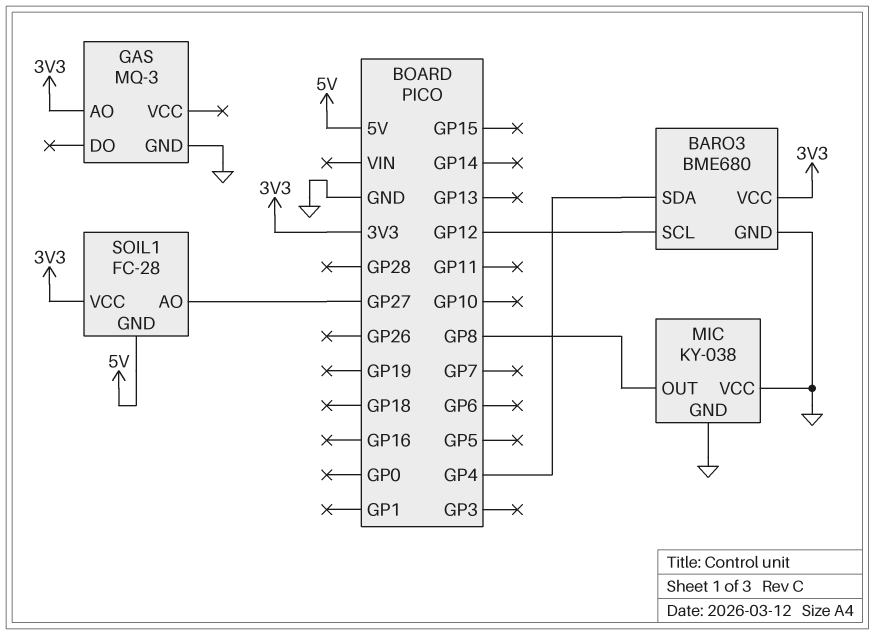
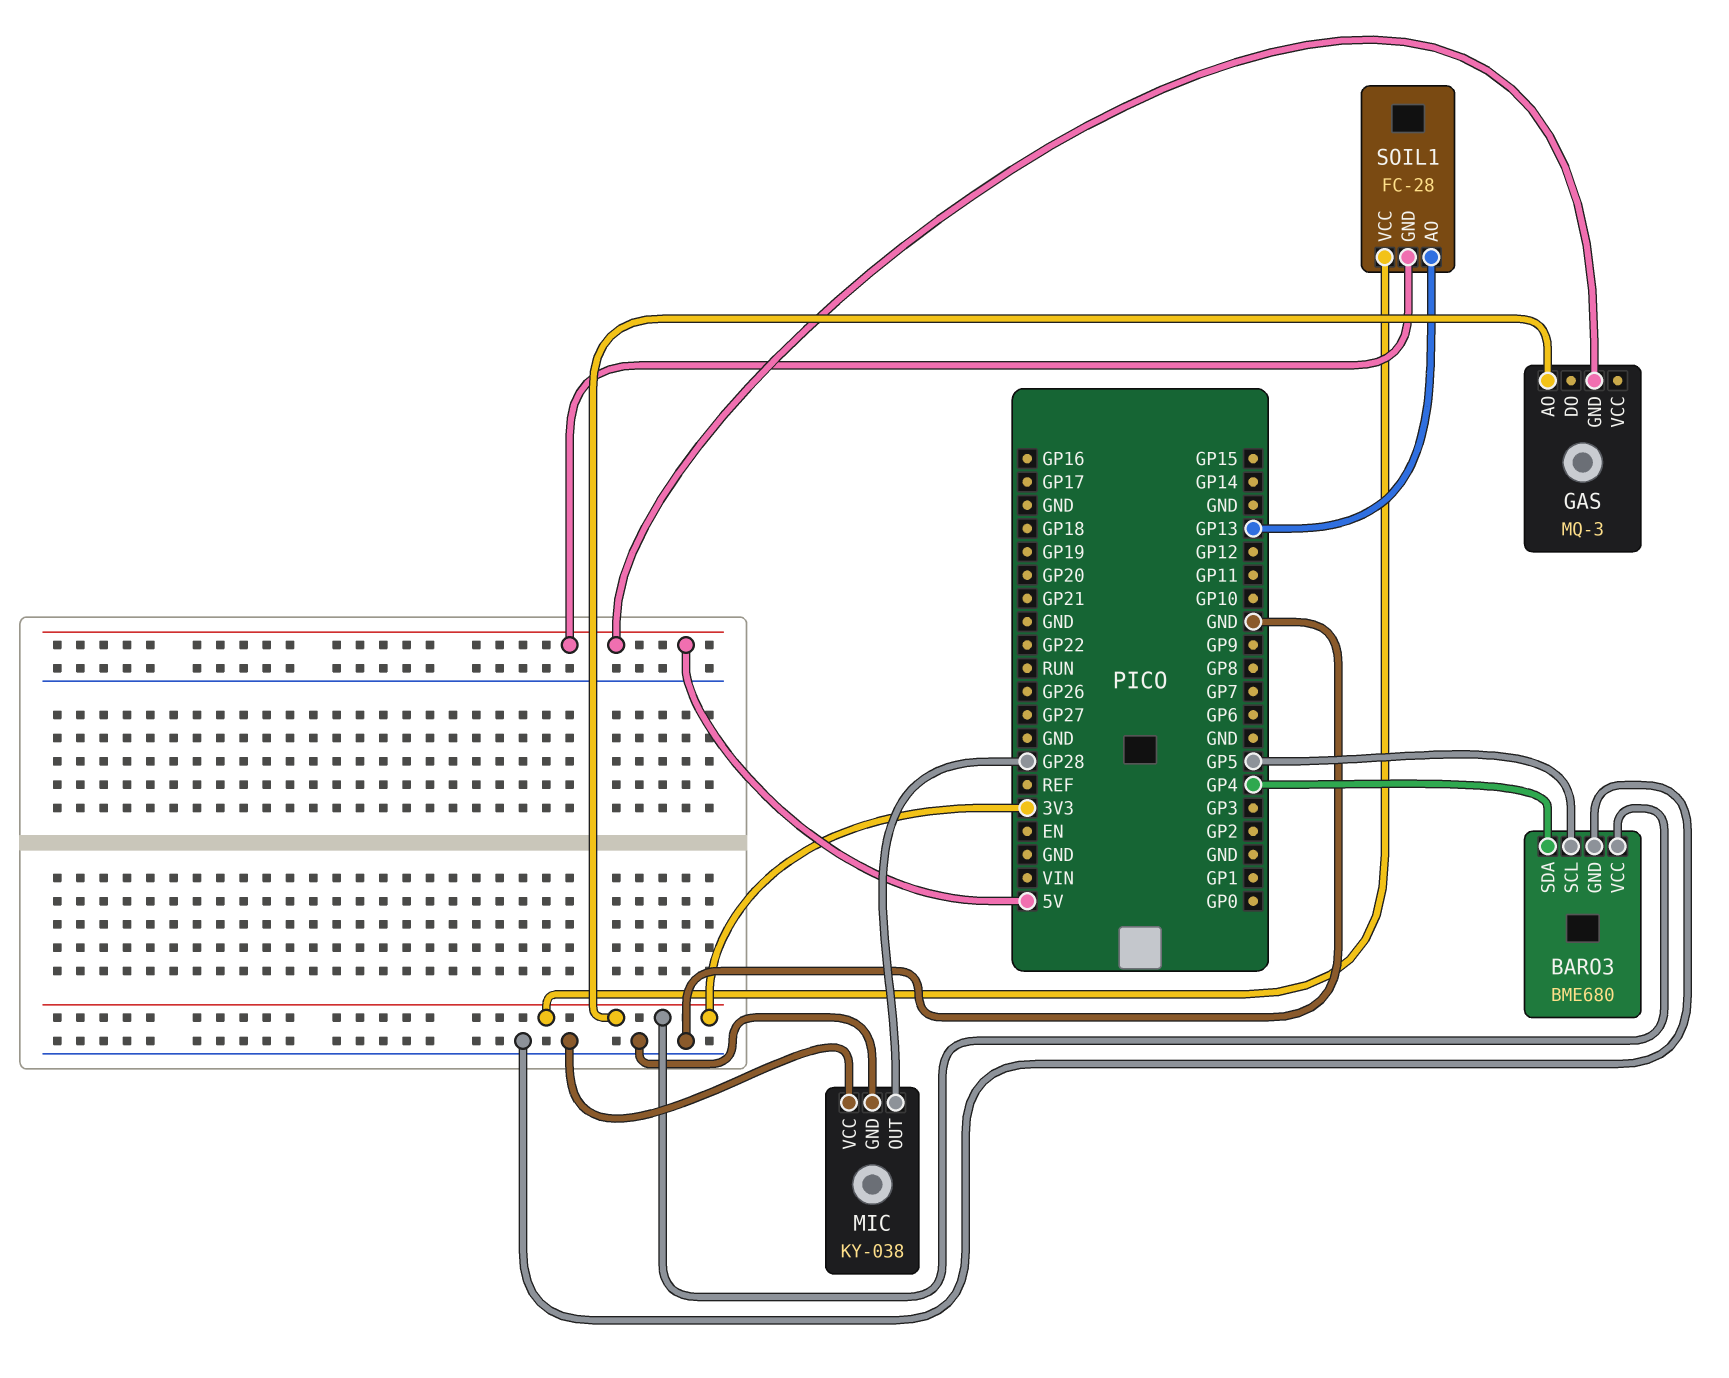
BARO3 pin SCL: GP12 -> GP5
GAS pin GND: GND -> 5V
MIC pin OUT: GP8 -> GP28
SOIL1 pin AO: GP27 -> GP13

